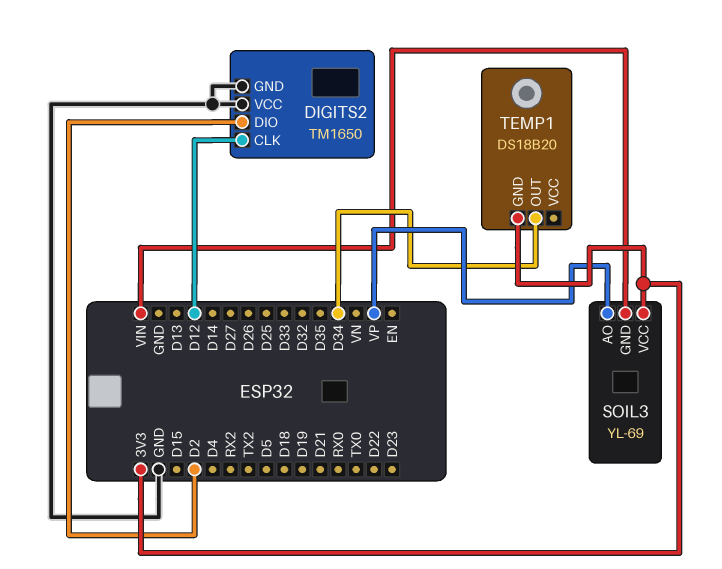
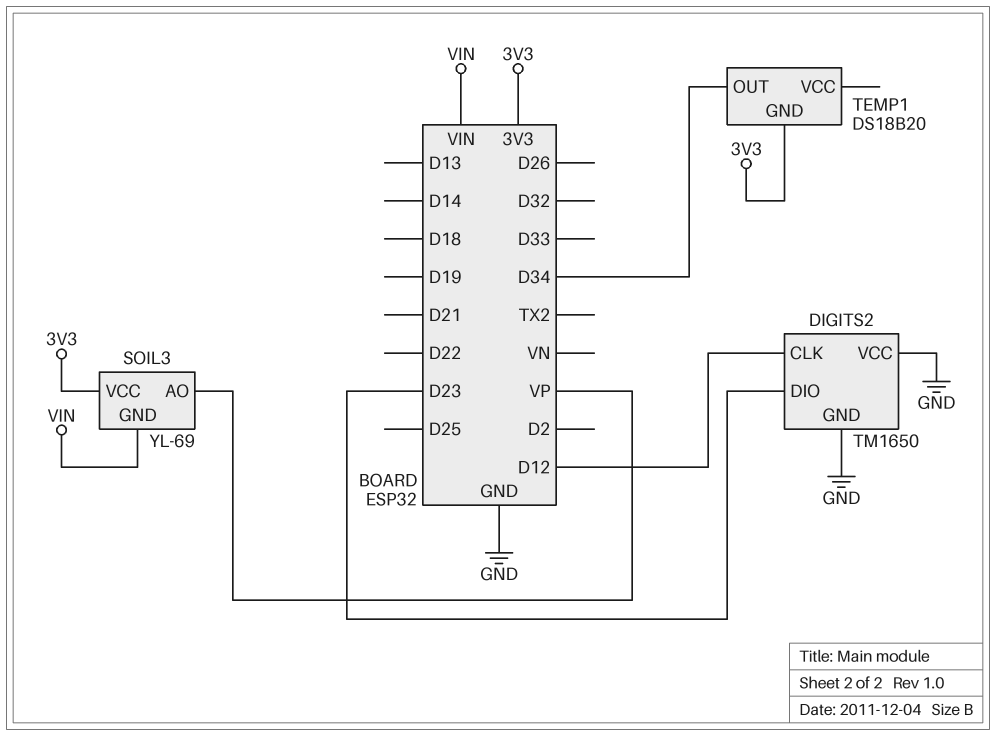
DIGITS2 pin DIO: D2 -> D23

